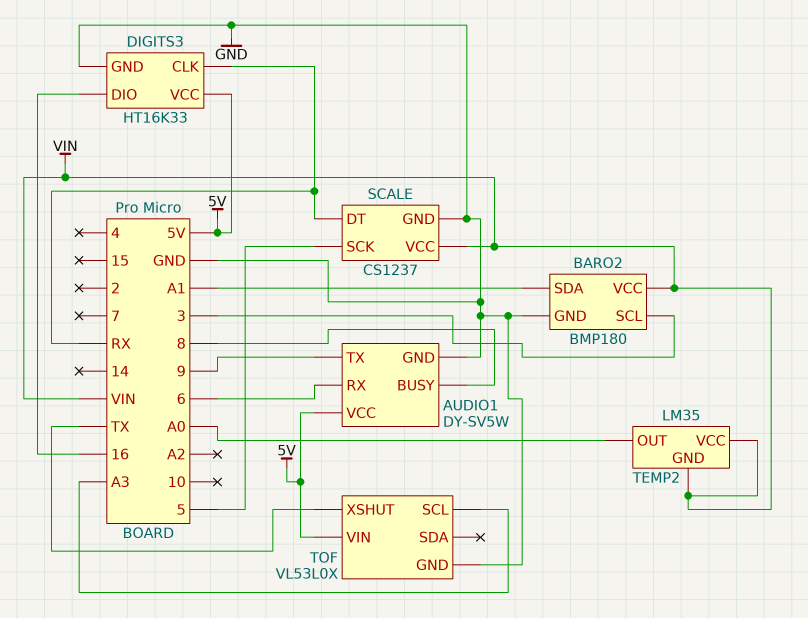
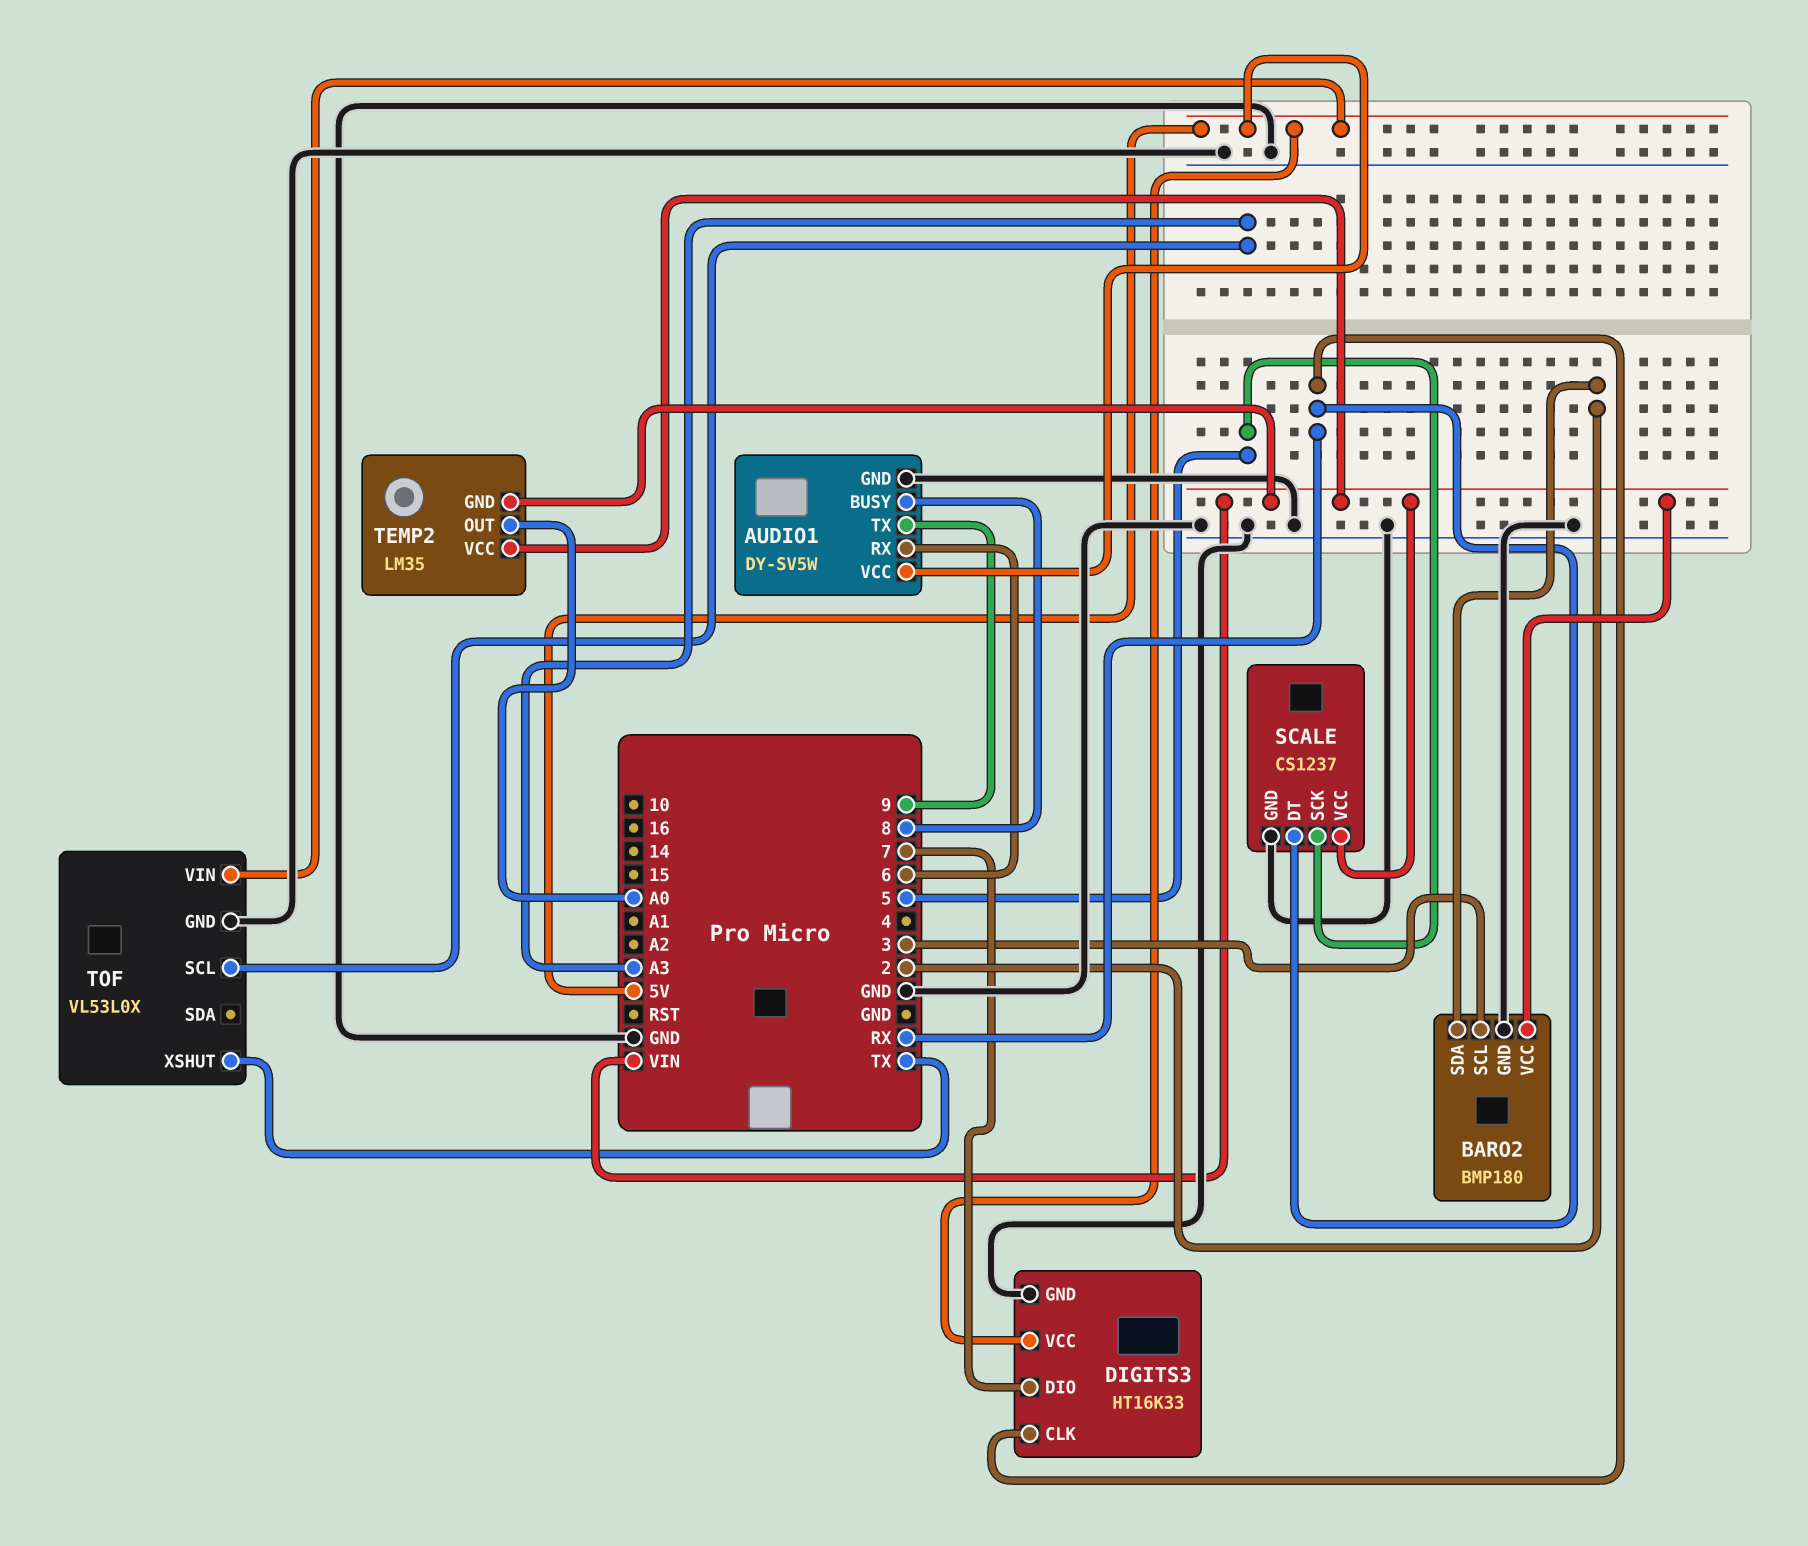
BARO2 pin SDA: A1 -> 2
DIGITS3 pin DIO: 16 -> 7

